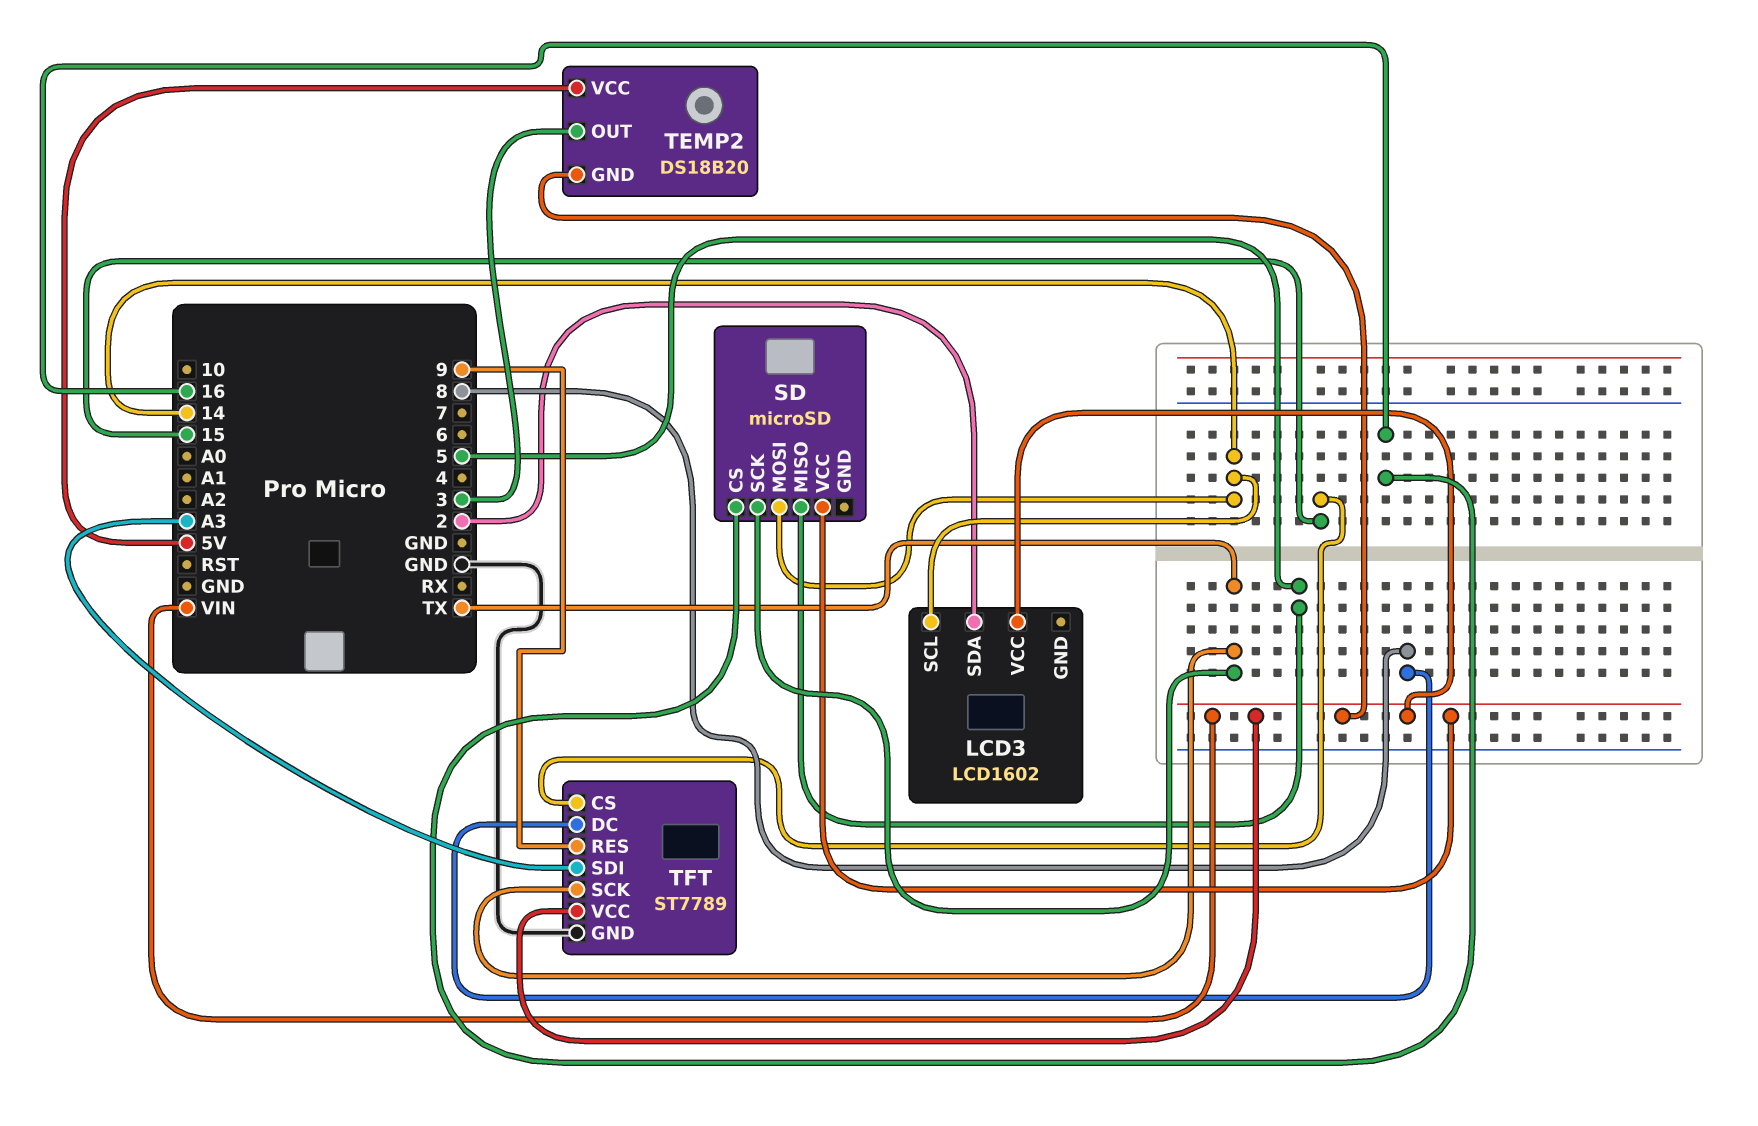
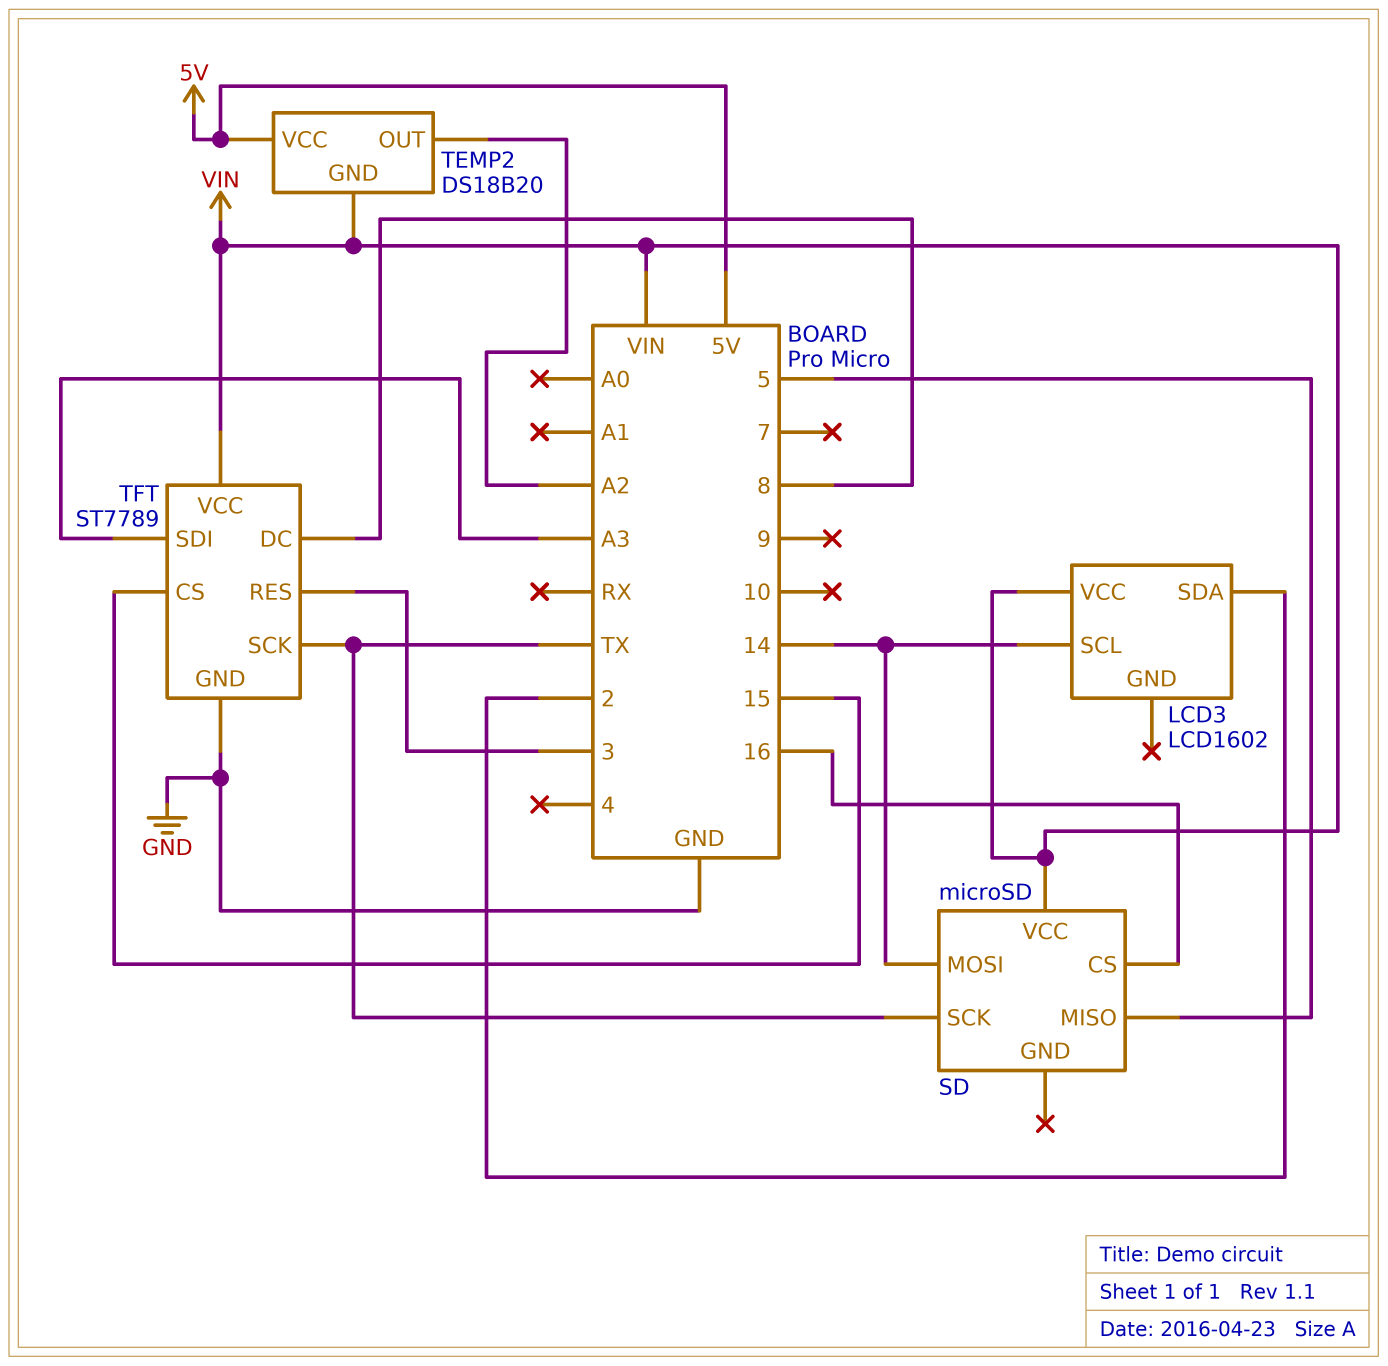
TEMP2 pin OUT: 3 -> A2
TFT pin RES: 9 -> 3

